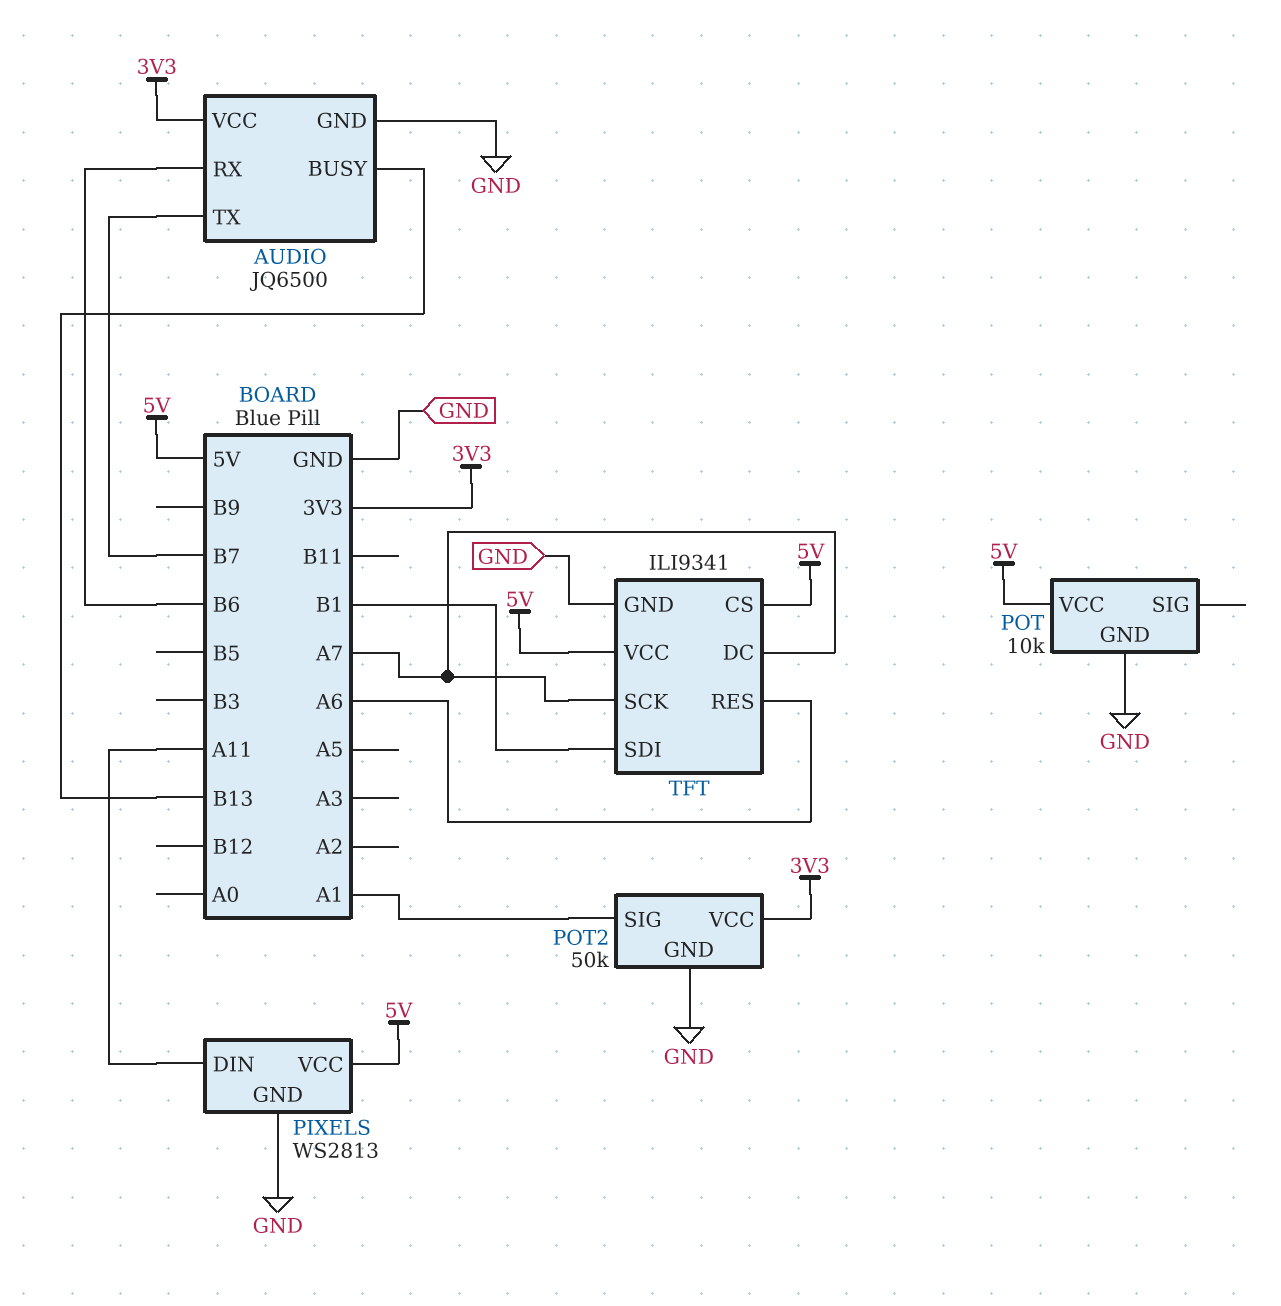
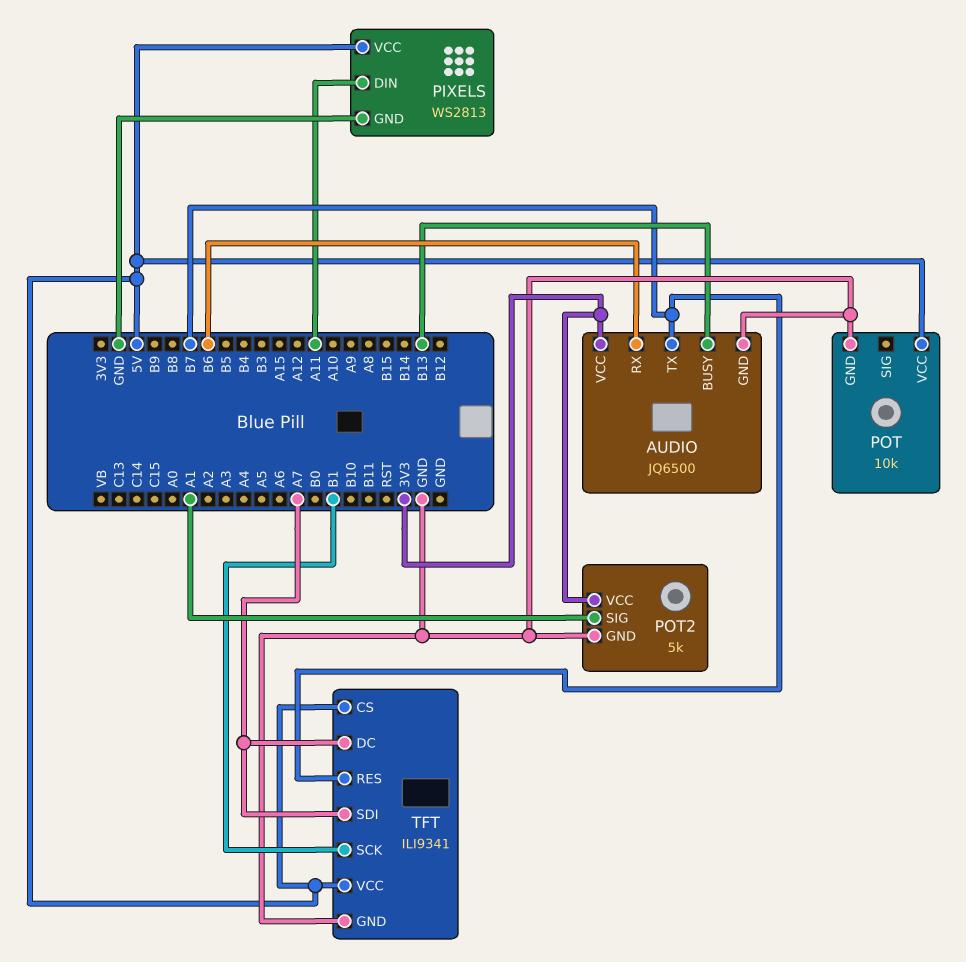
POT2: 50k -> 5k
TFT pin RES: A6 -> B7
TFT pin SCK: A7 -> B1
TFT pin SDI: B1 -> A7

